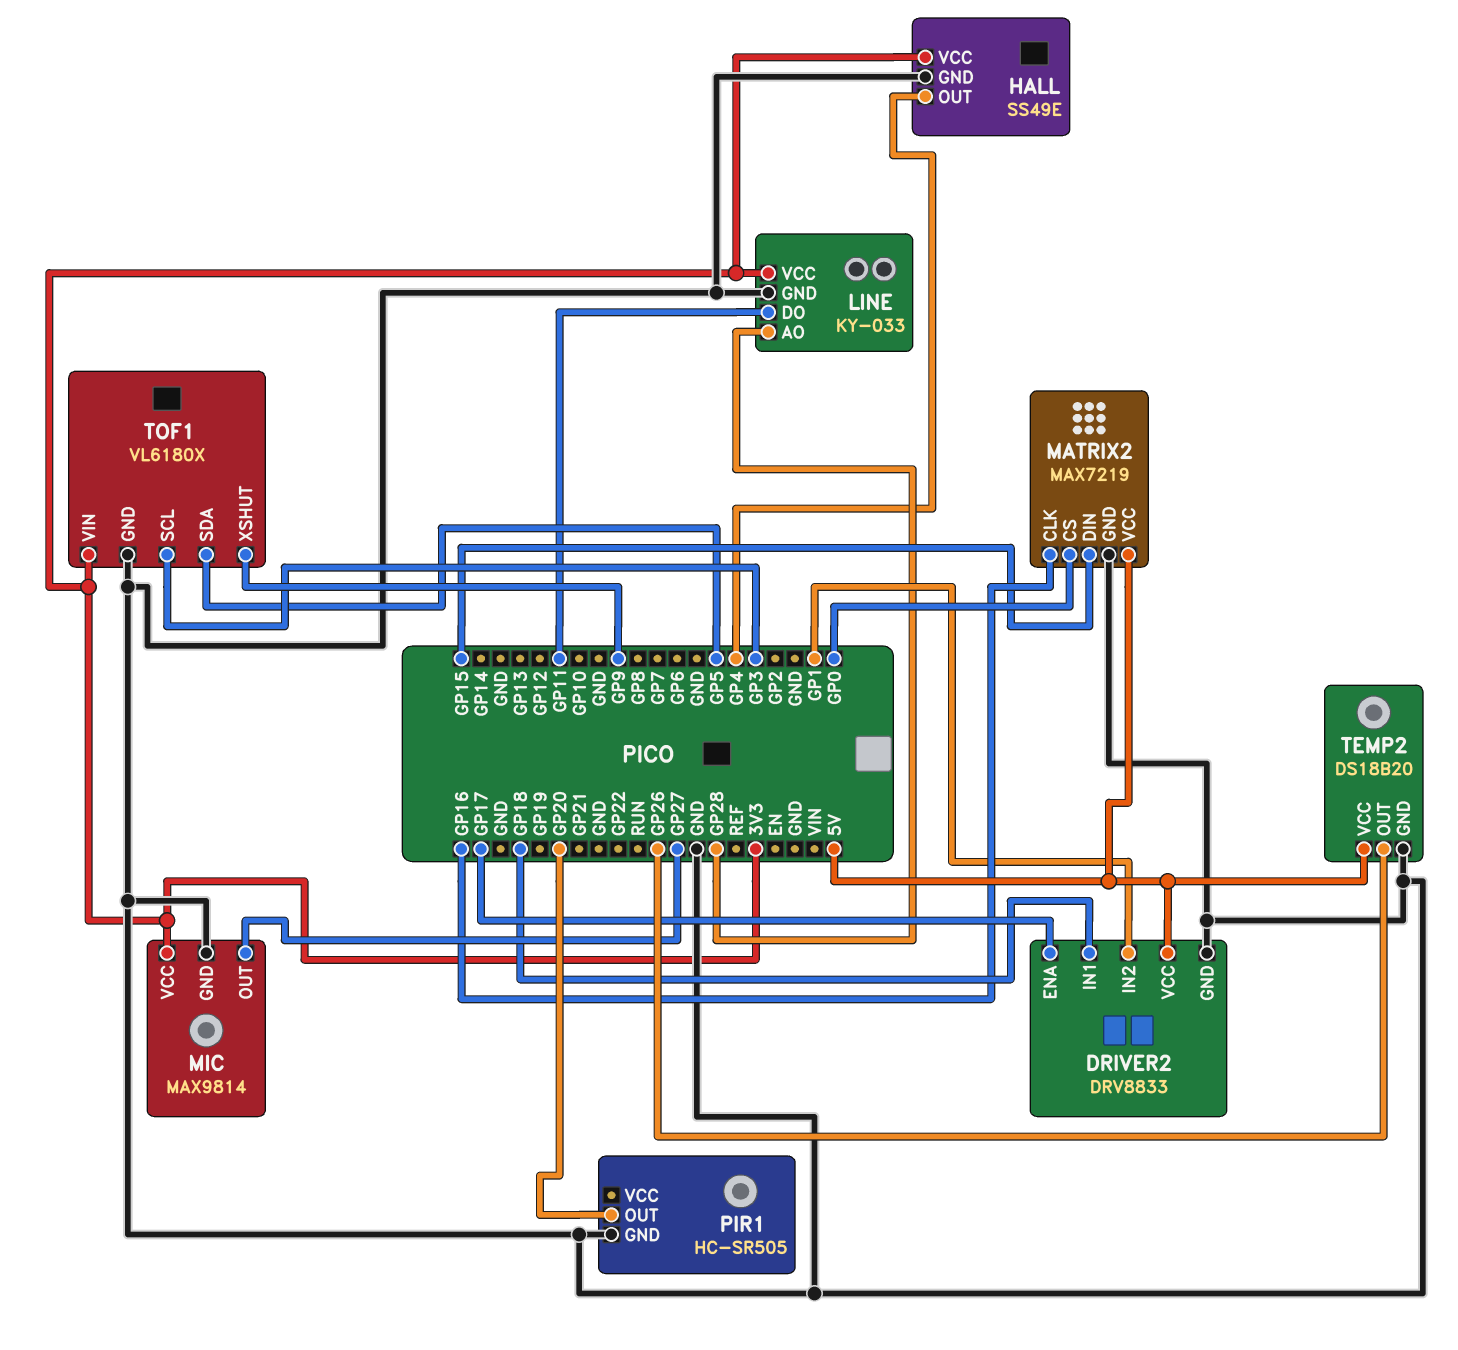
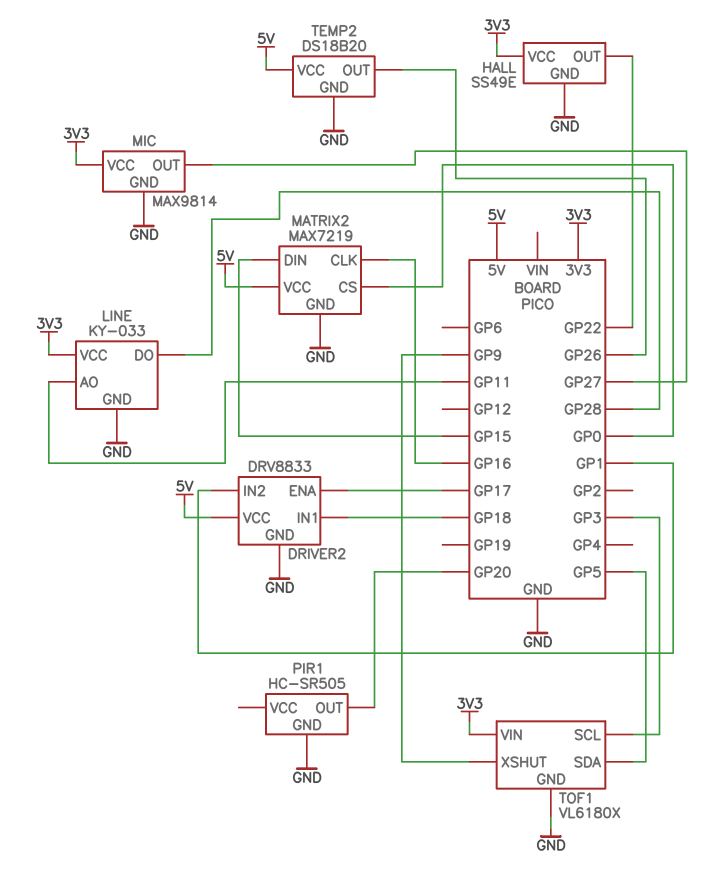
HALL pin OUT: GP4 -> GP22
LINE pin AO: GP28 -> GP11
LINE pin DO: GP11 -> GP28

